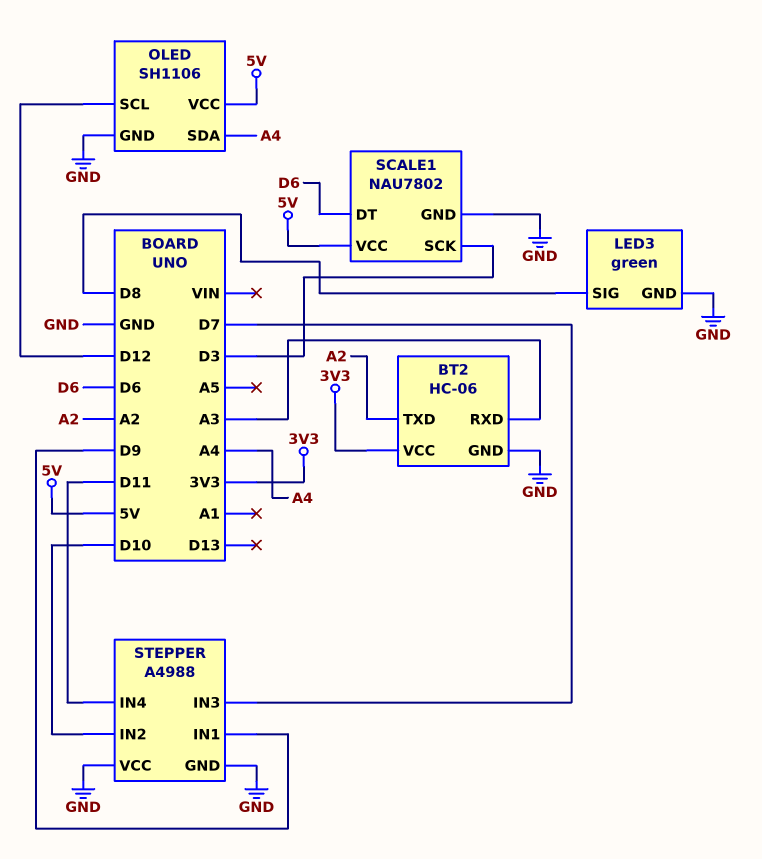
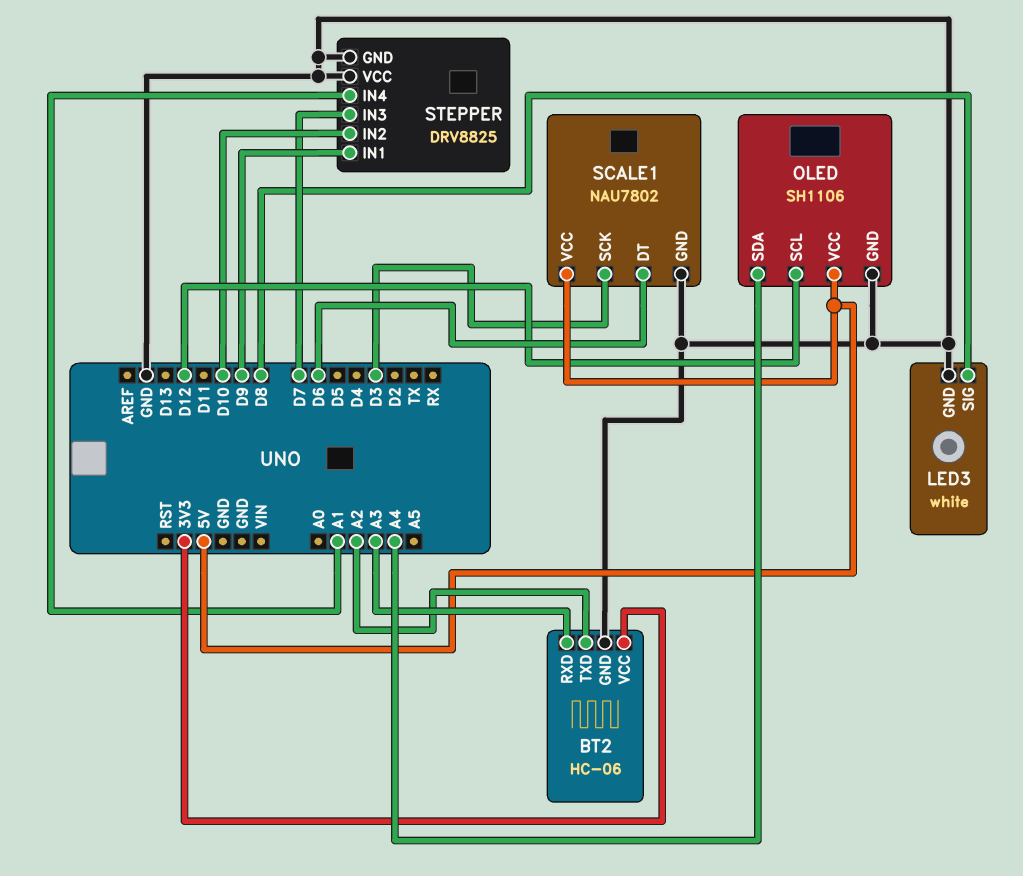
LED3: green -> white
STEPPER: A4988 -> DRV8825
STEPPER pin IN4: D11 -> A1

